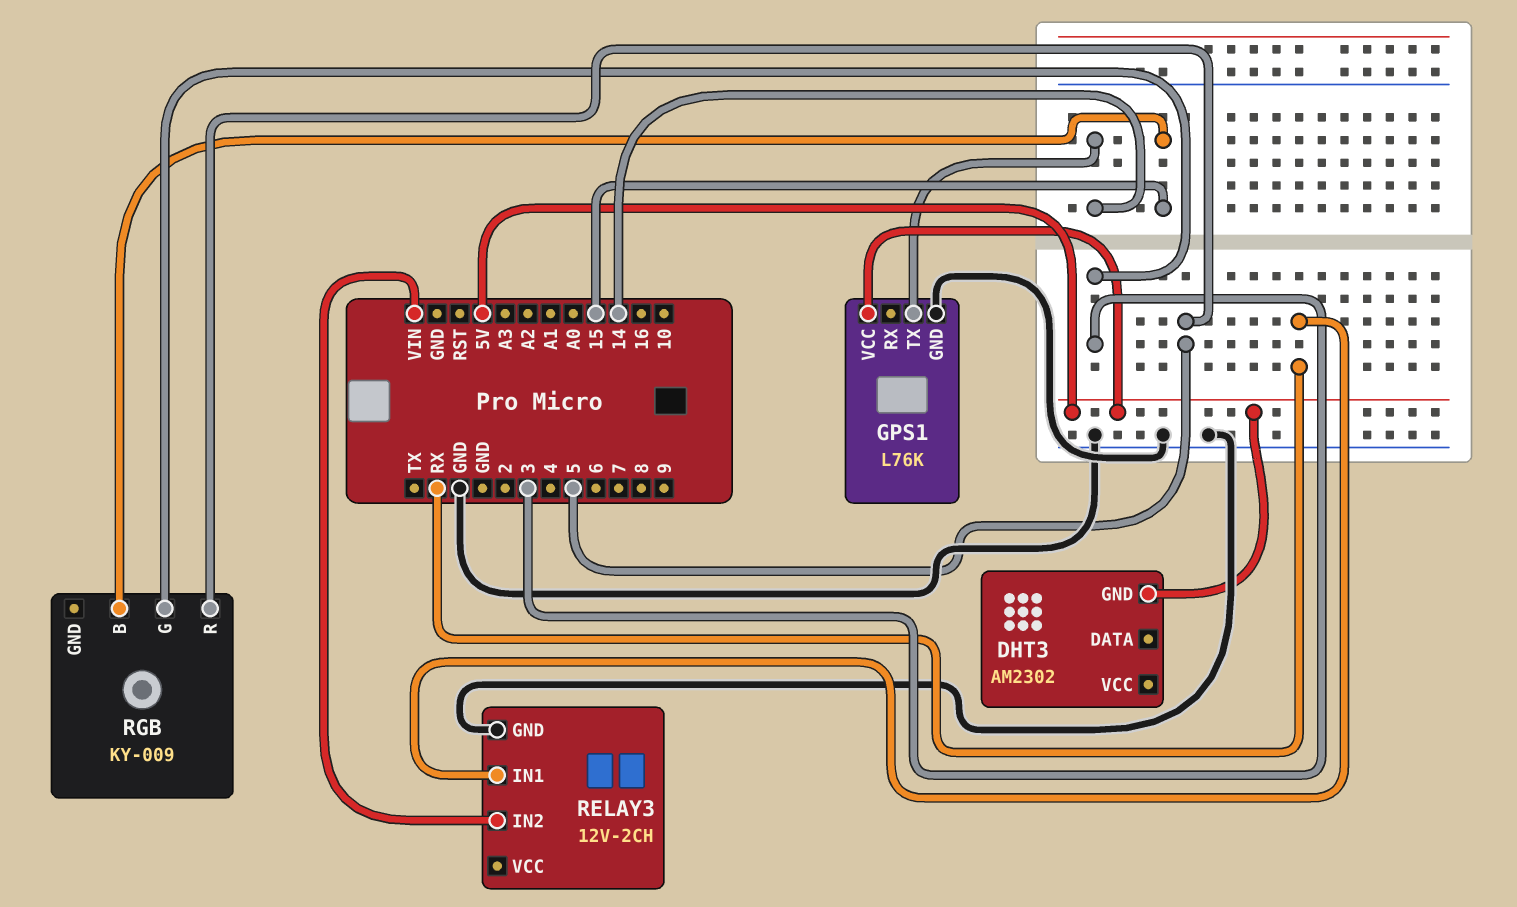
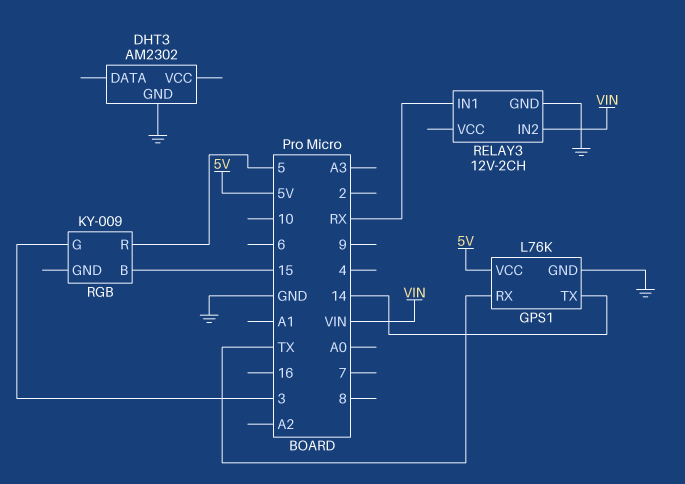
DHT3 pin GND: 5V -> GND
GPS1 pin RX: none -> TX

